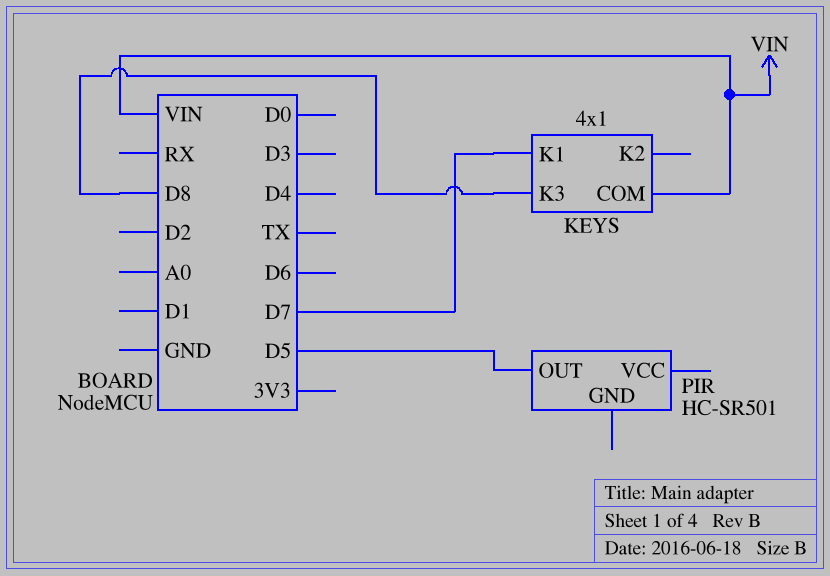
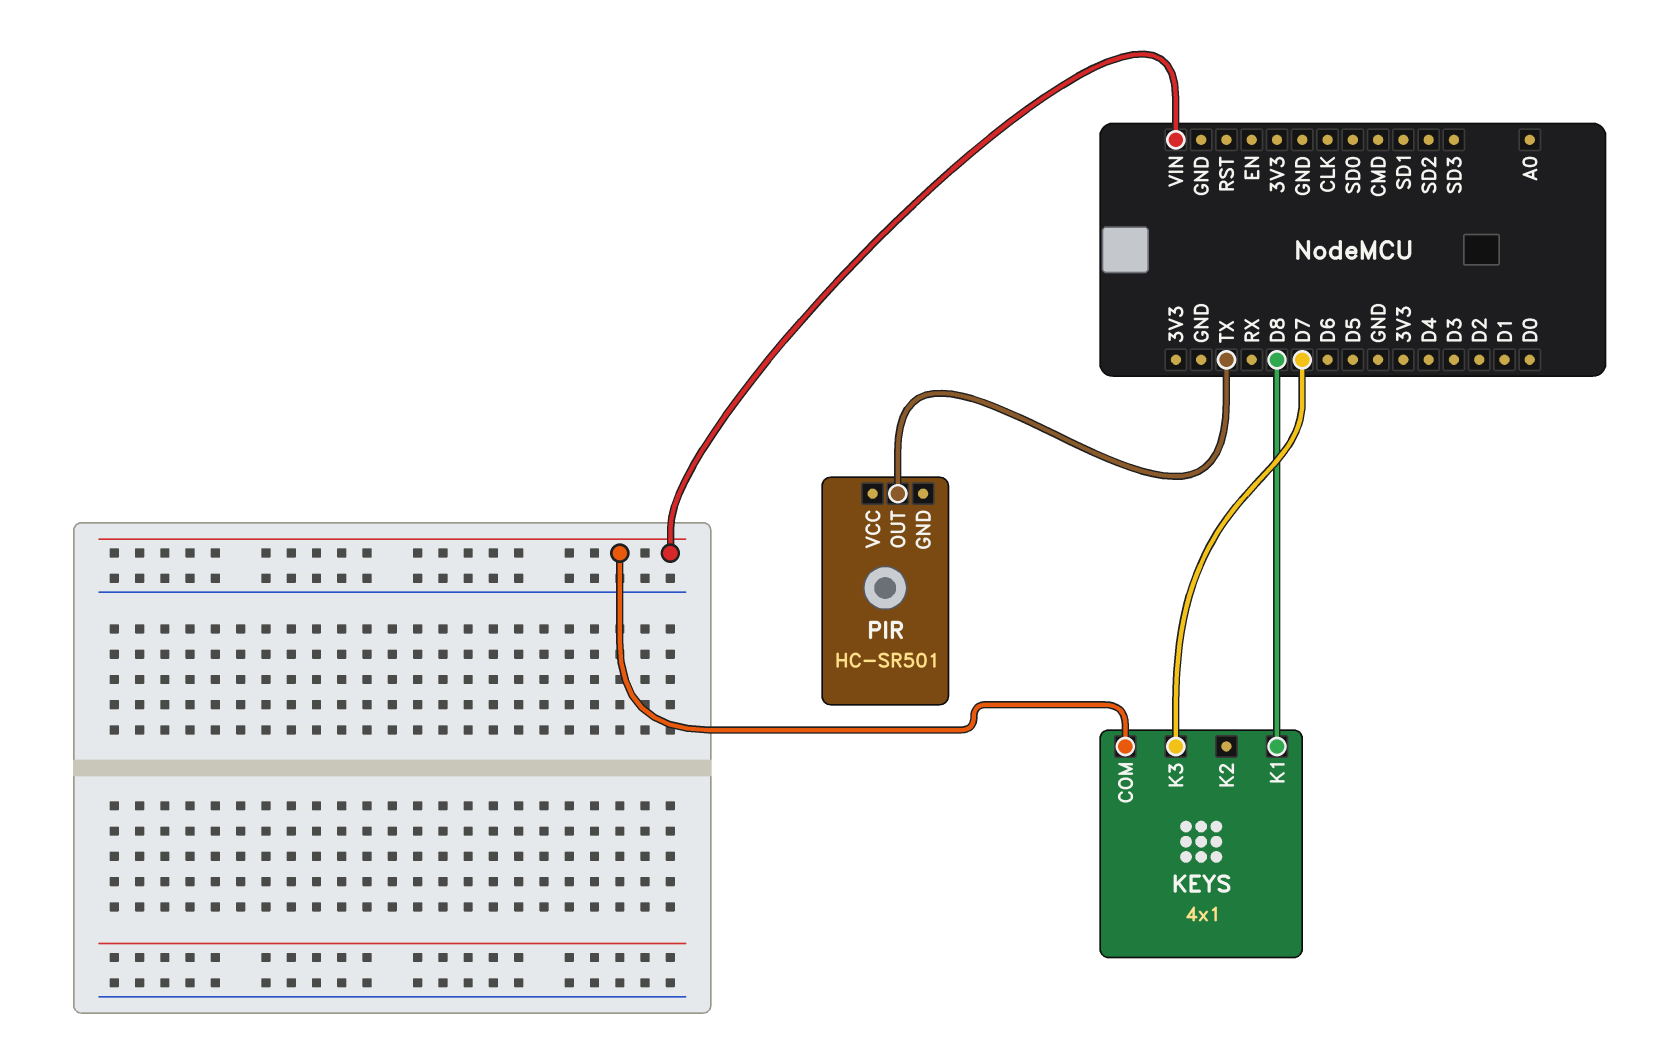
KEYS pin K1: D7 -> D8
KEYS pin K3: D8 -> D7
PIR pin OUT: D5 -> TX

